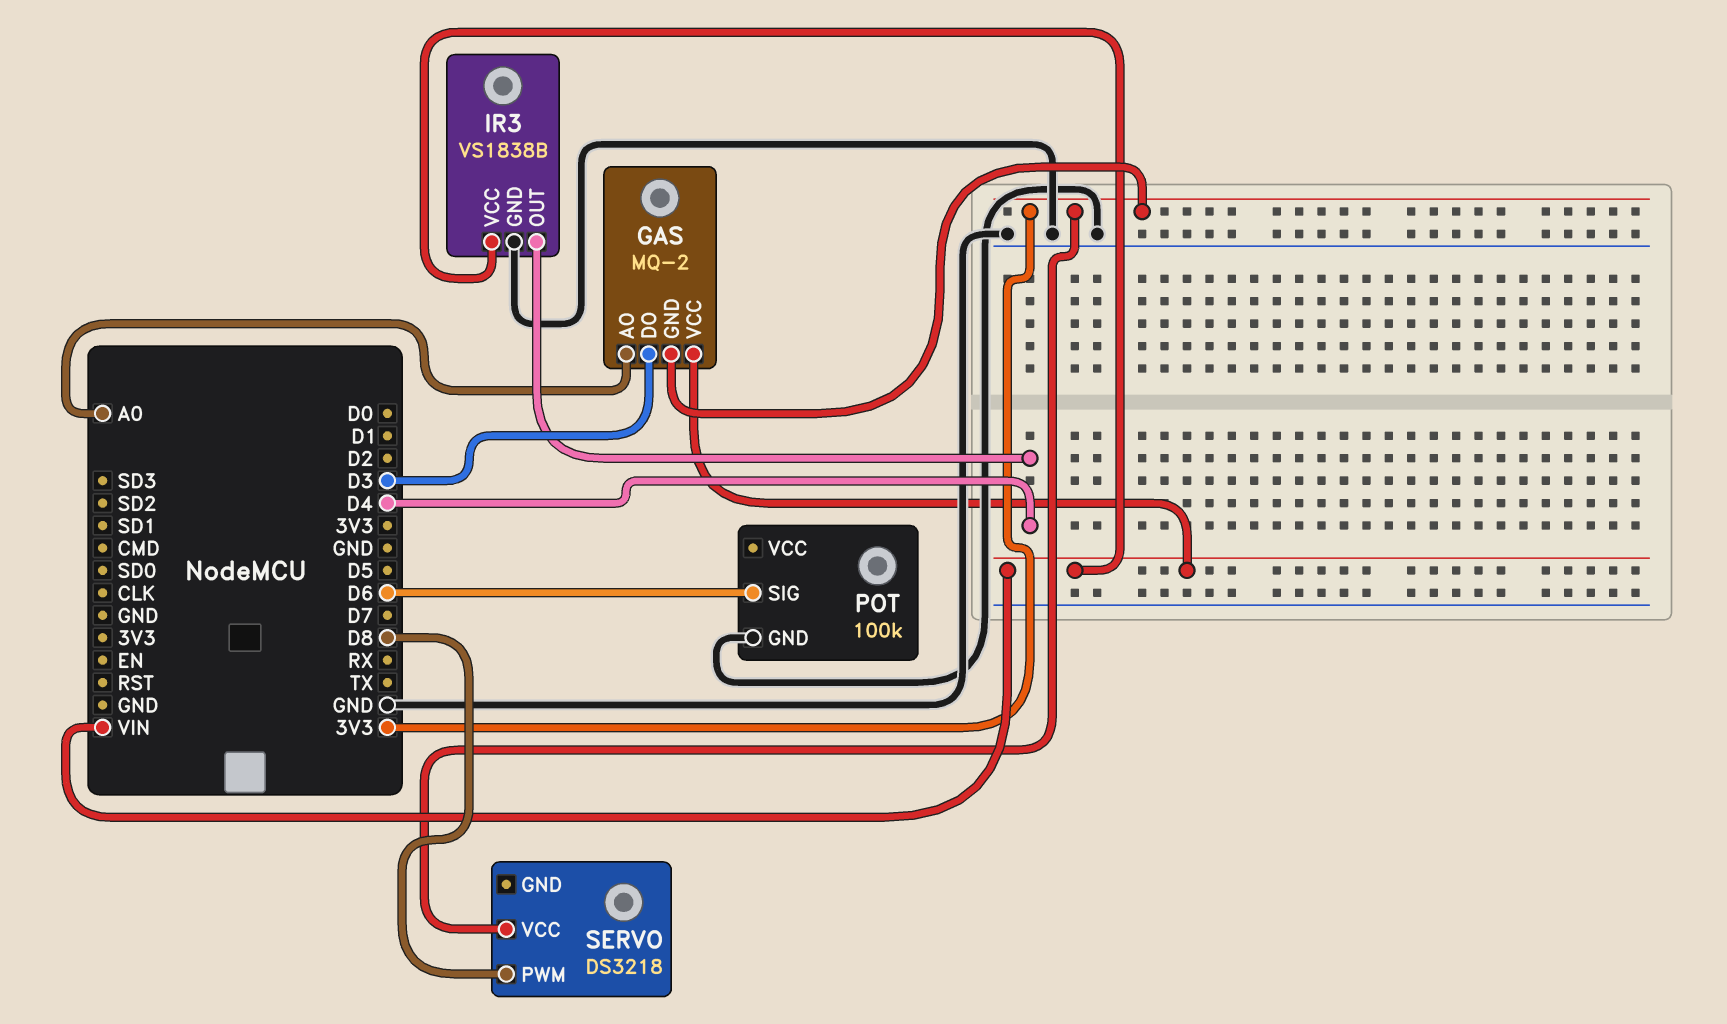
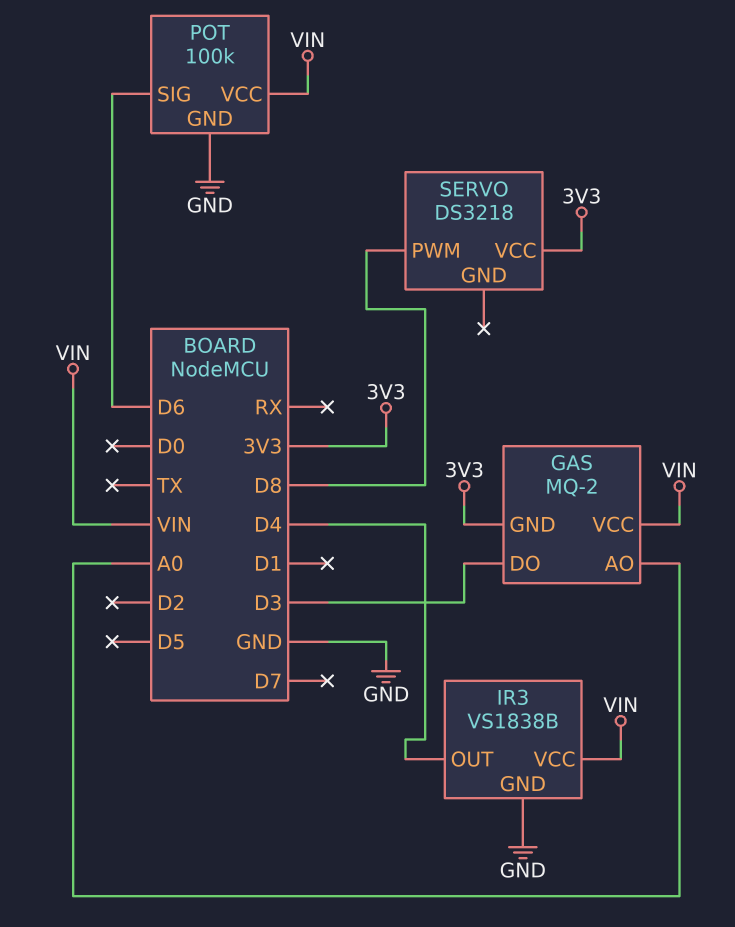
POT pin VCC: none -> VIN

